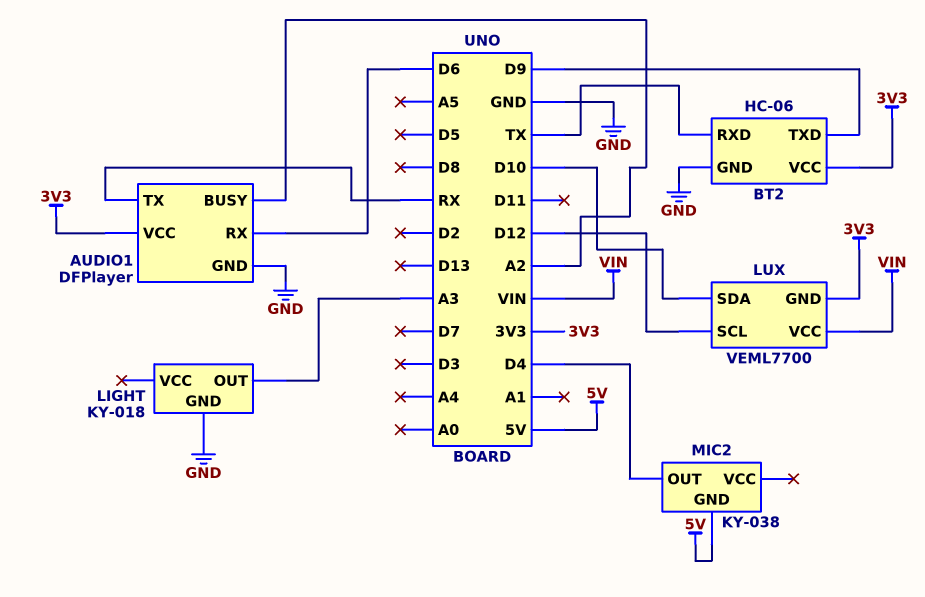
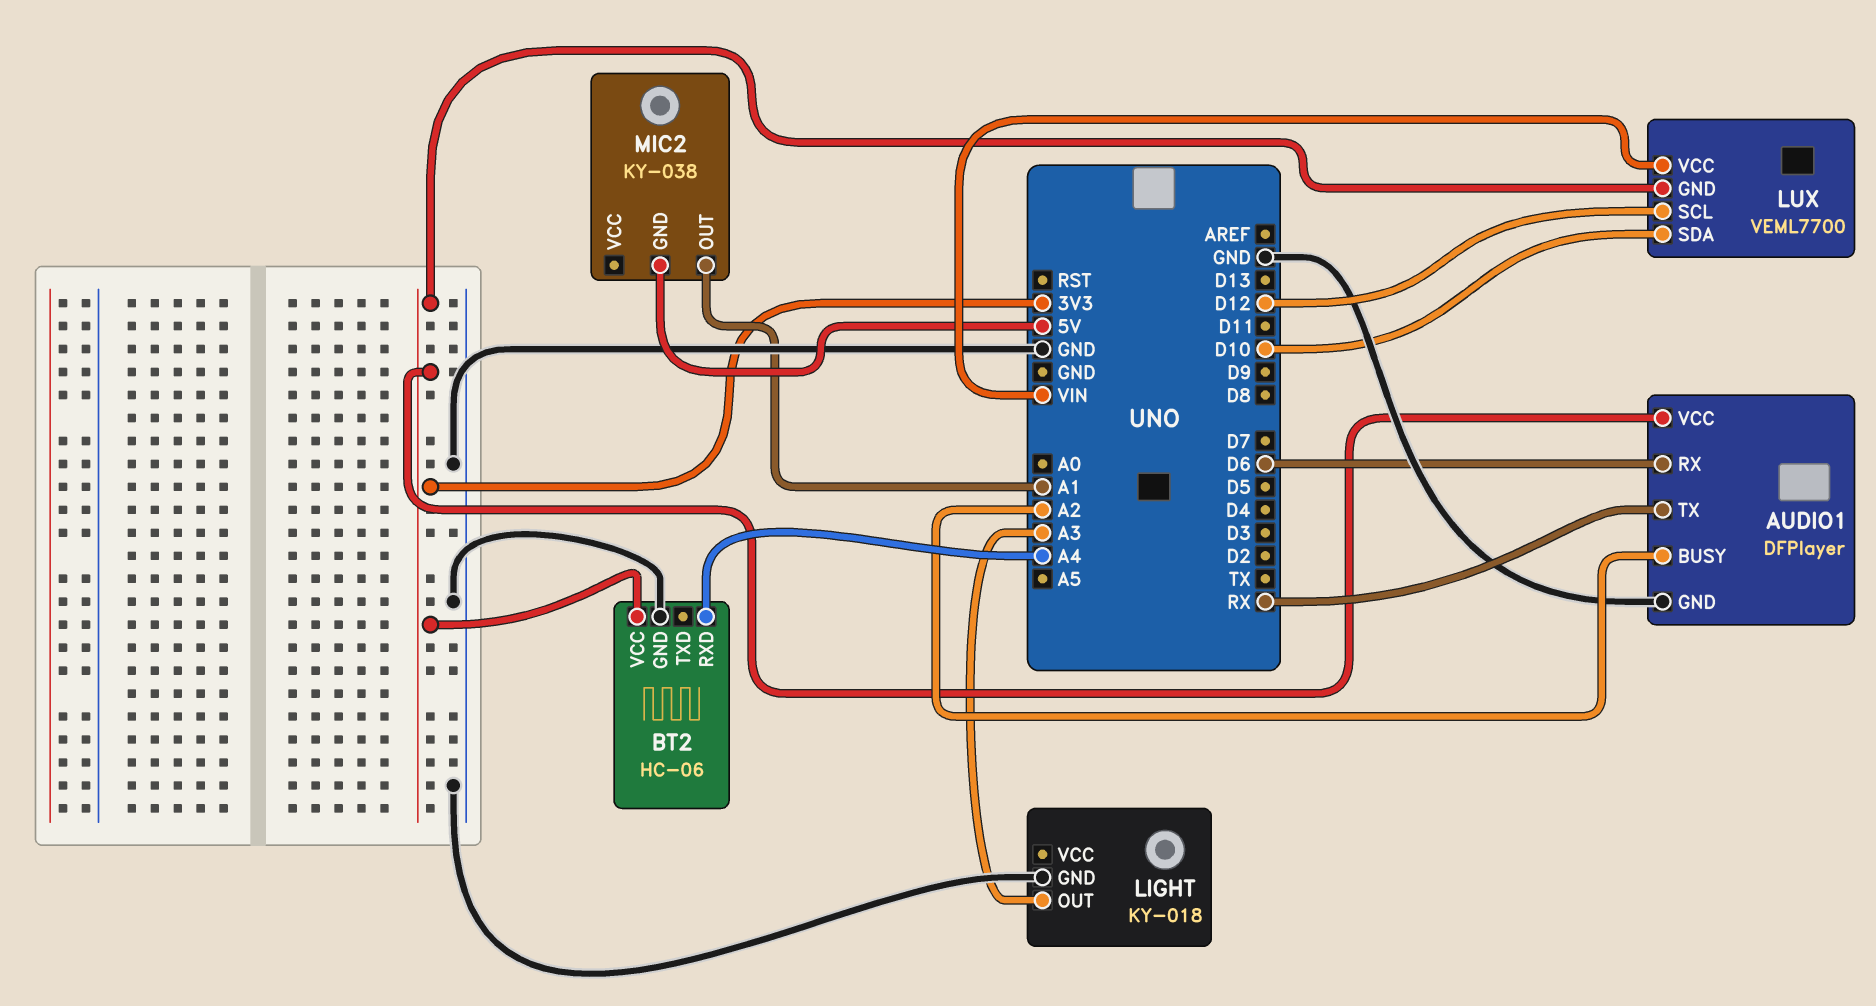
BT2 pin RXD: TX -> A4
BT2 pin TXD: D9 -> none
MIC2 pin OUT: D4 -> A1

